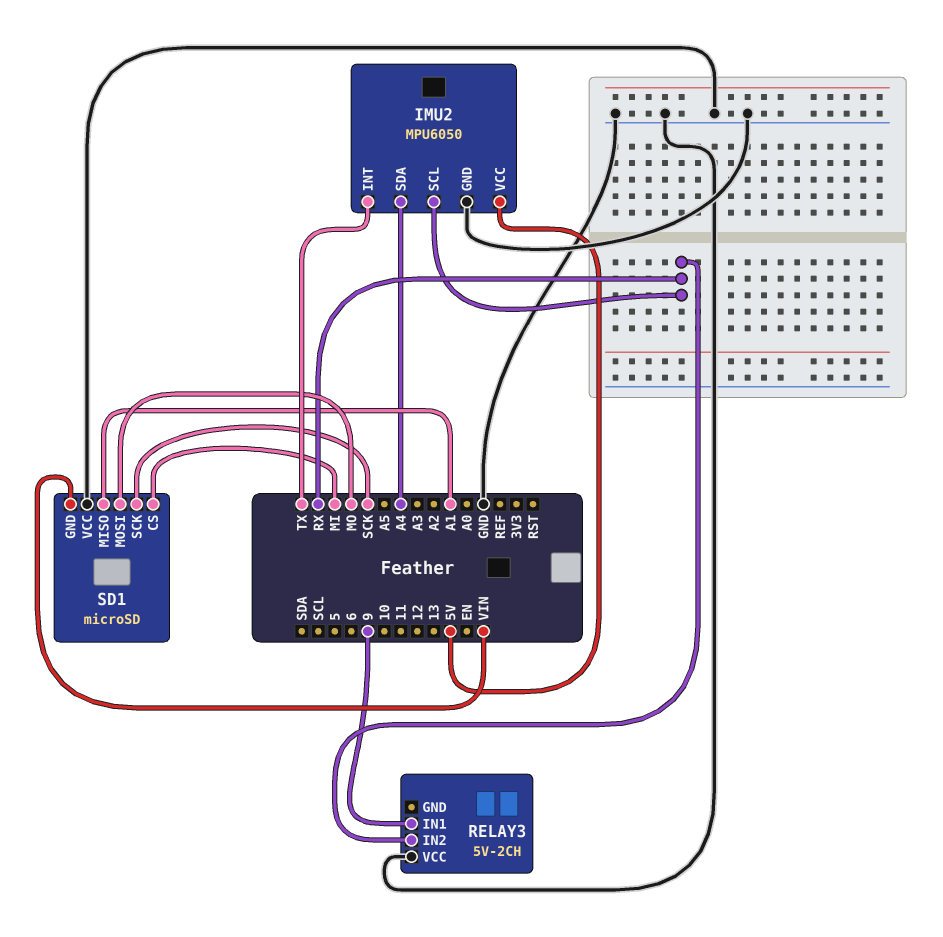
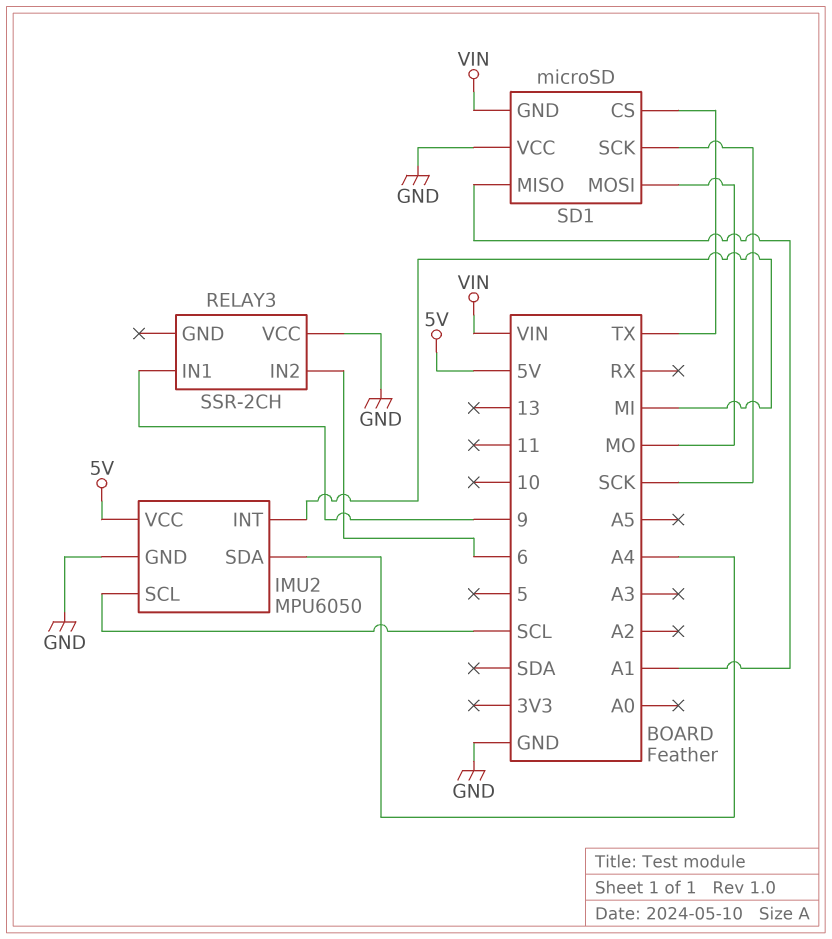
IMU2 pin INT: TX -> MI
IMU2 pin SCL: RX -> SCL
RELAY3: 5V-2CH -> SSR-2CH
RELAY3 pin IN2: RX -> 6
SD1 pin CS: MI -> TX

